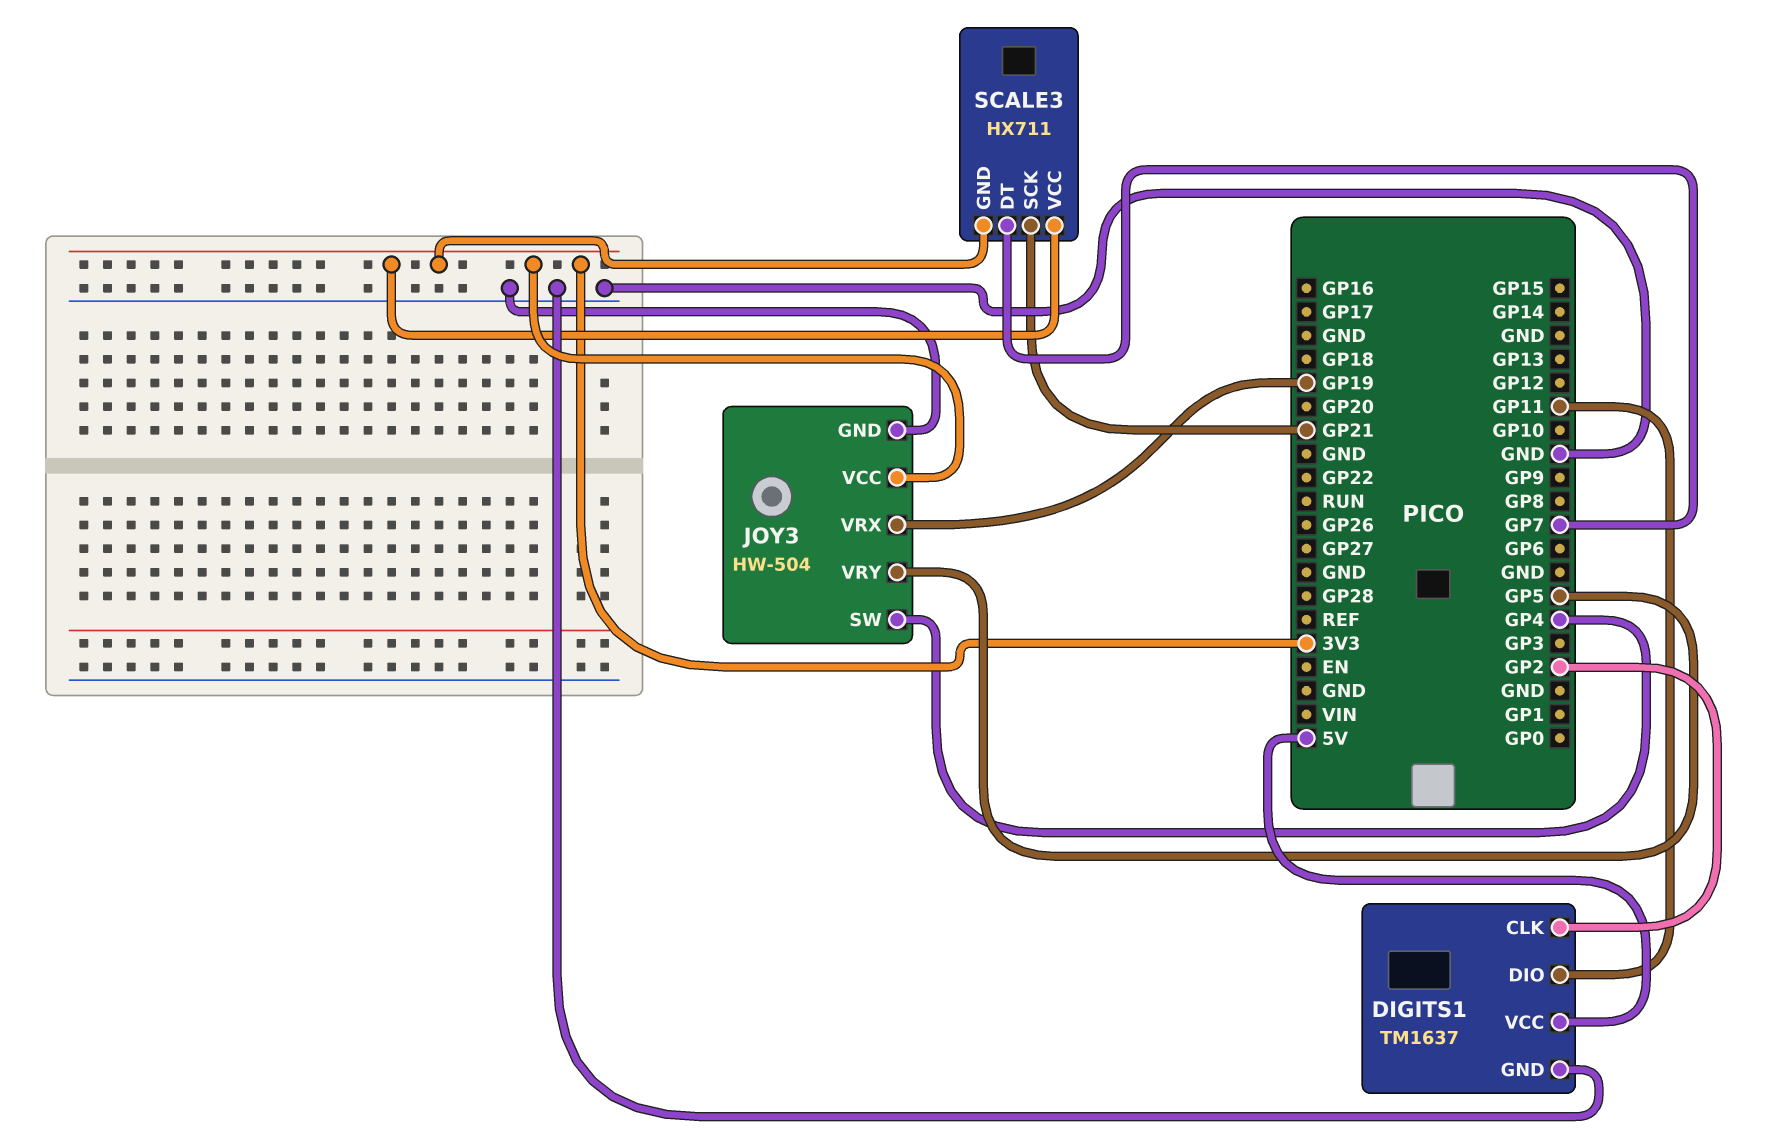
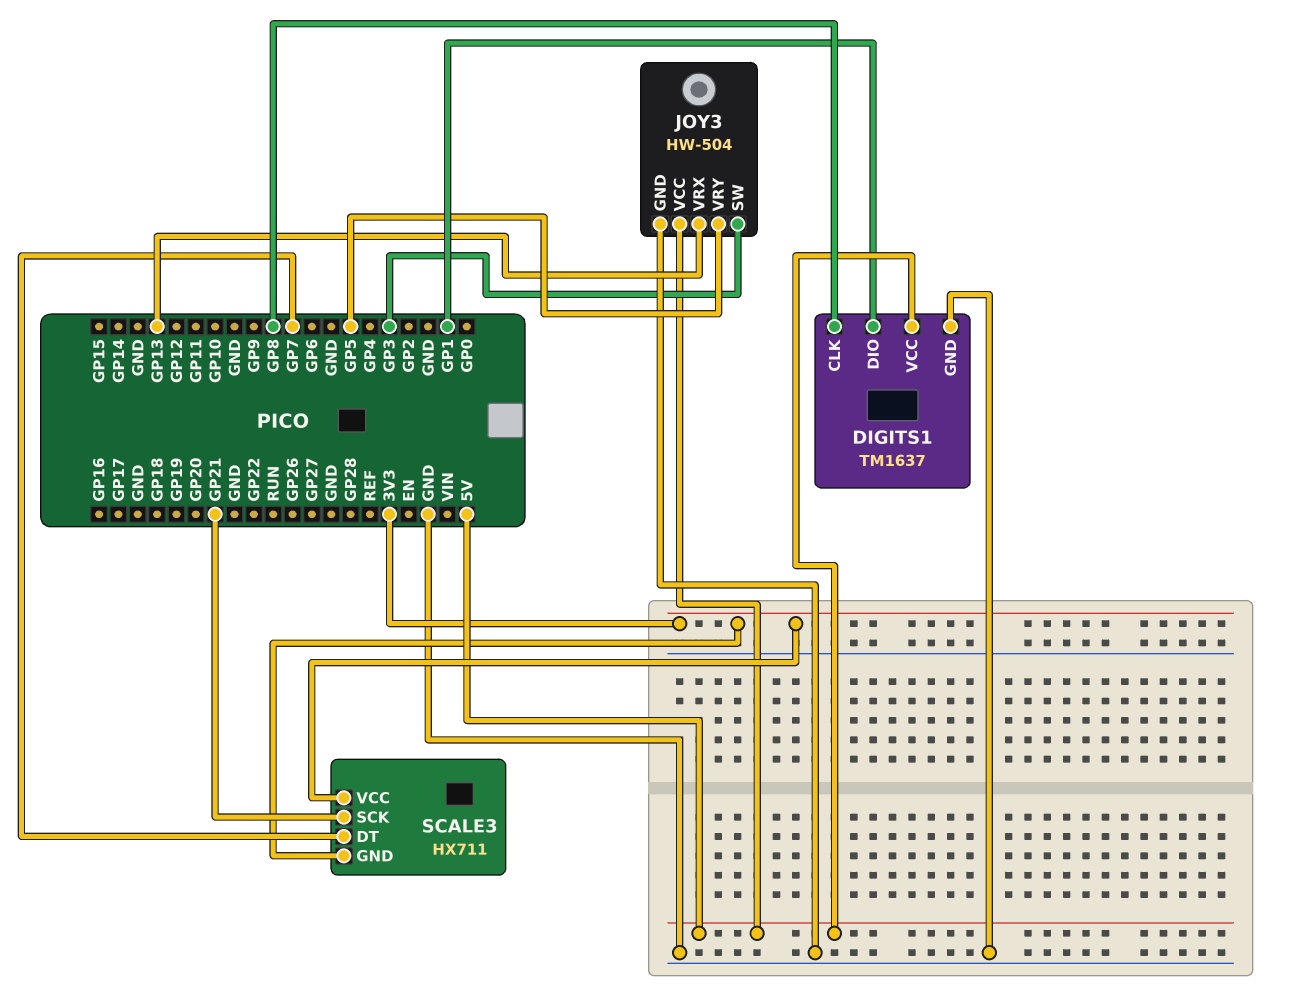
DIGITS1 pin CLK: GP2 -> GP8
DIGITS1 pin DIO: GP11 -> GP1
JOY3 pin SW: GP4 -> GP3
JOY3 pin VCC: 3V3 -> 5V
JOY3 pin VRX: GP19 -> GP13

